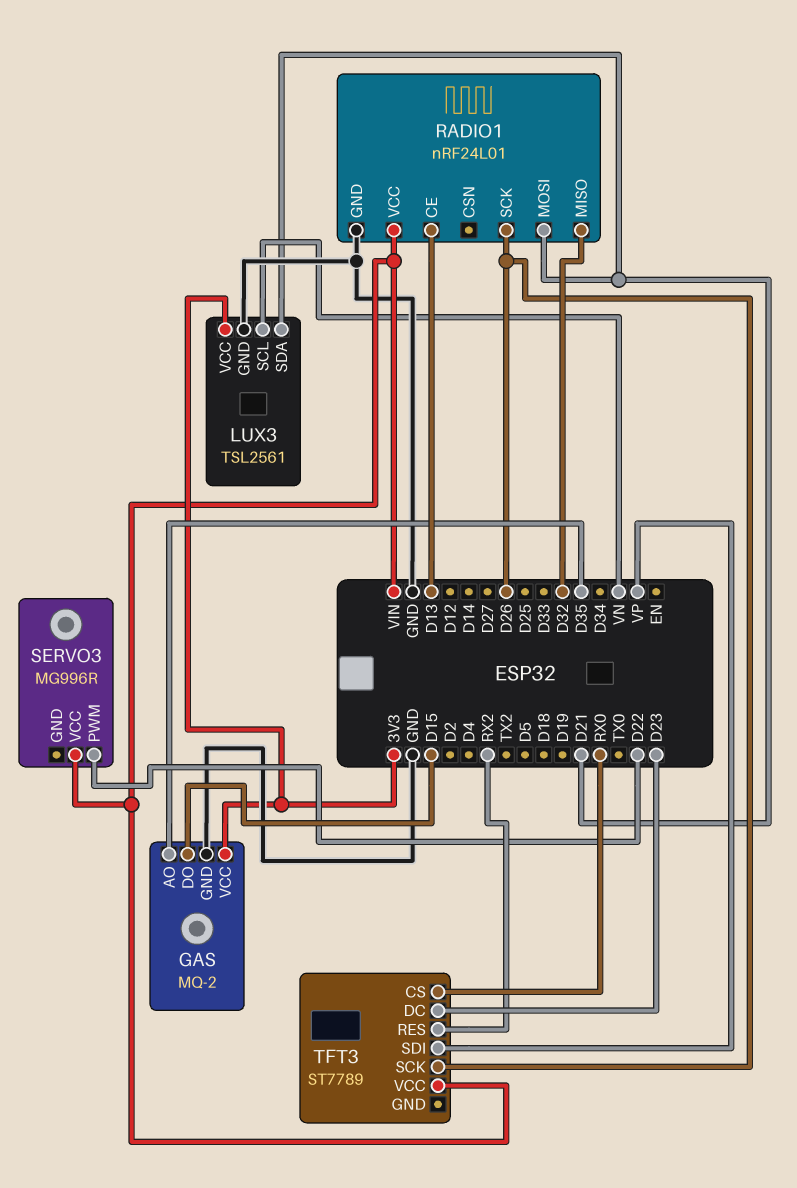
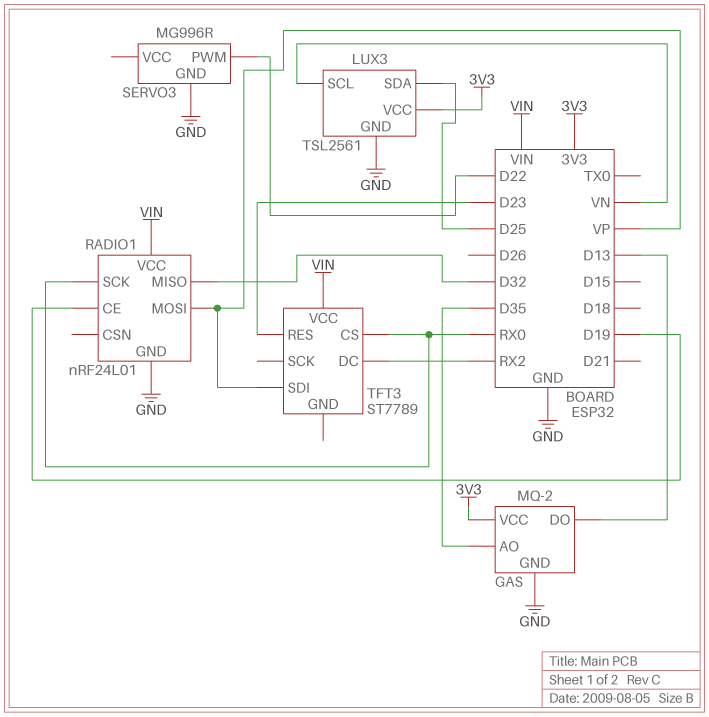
GAS pin DO: D15 -> D13
LUX3 pin SDA: D21 -> D25
RADIO1 pin CE: D13 -> D19
RADIO1 pin MOSI: D21 -> VP
RADIO1 pin SCK: D26 -> RX0
SERVO3 pin GND: none -> GND
SERVO3 pin VCC: VIN -> none
TFT3 pin DC: D23 -> RX2
TFT3 pin RES: RX2 -> D23
TFT3 pin SCK: D26 -> none

